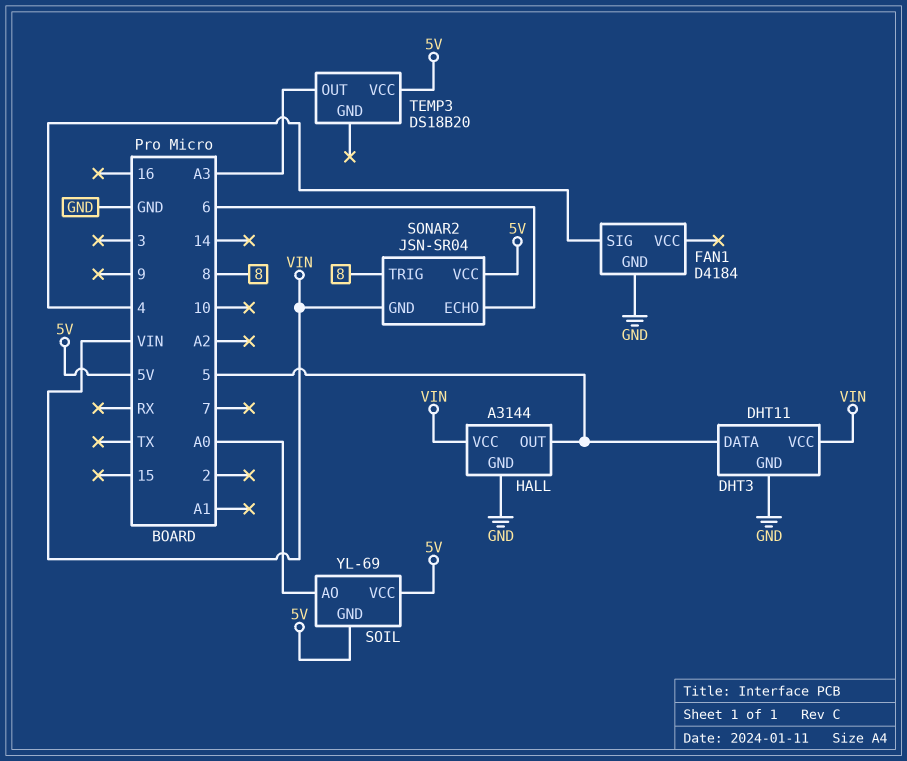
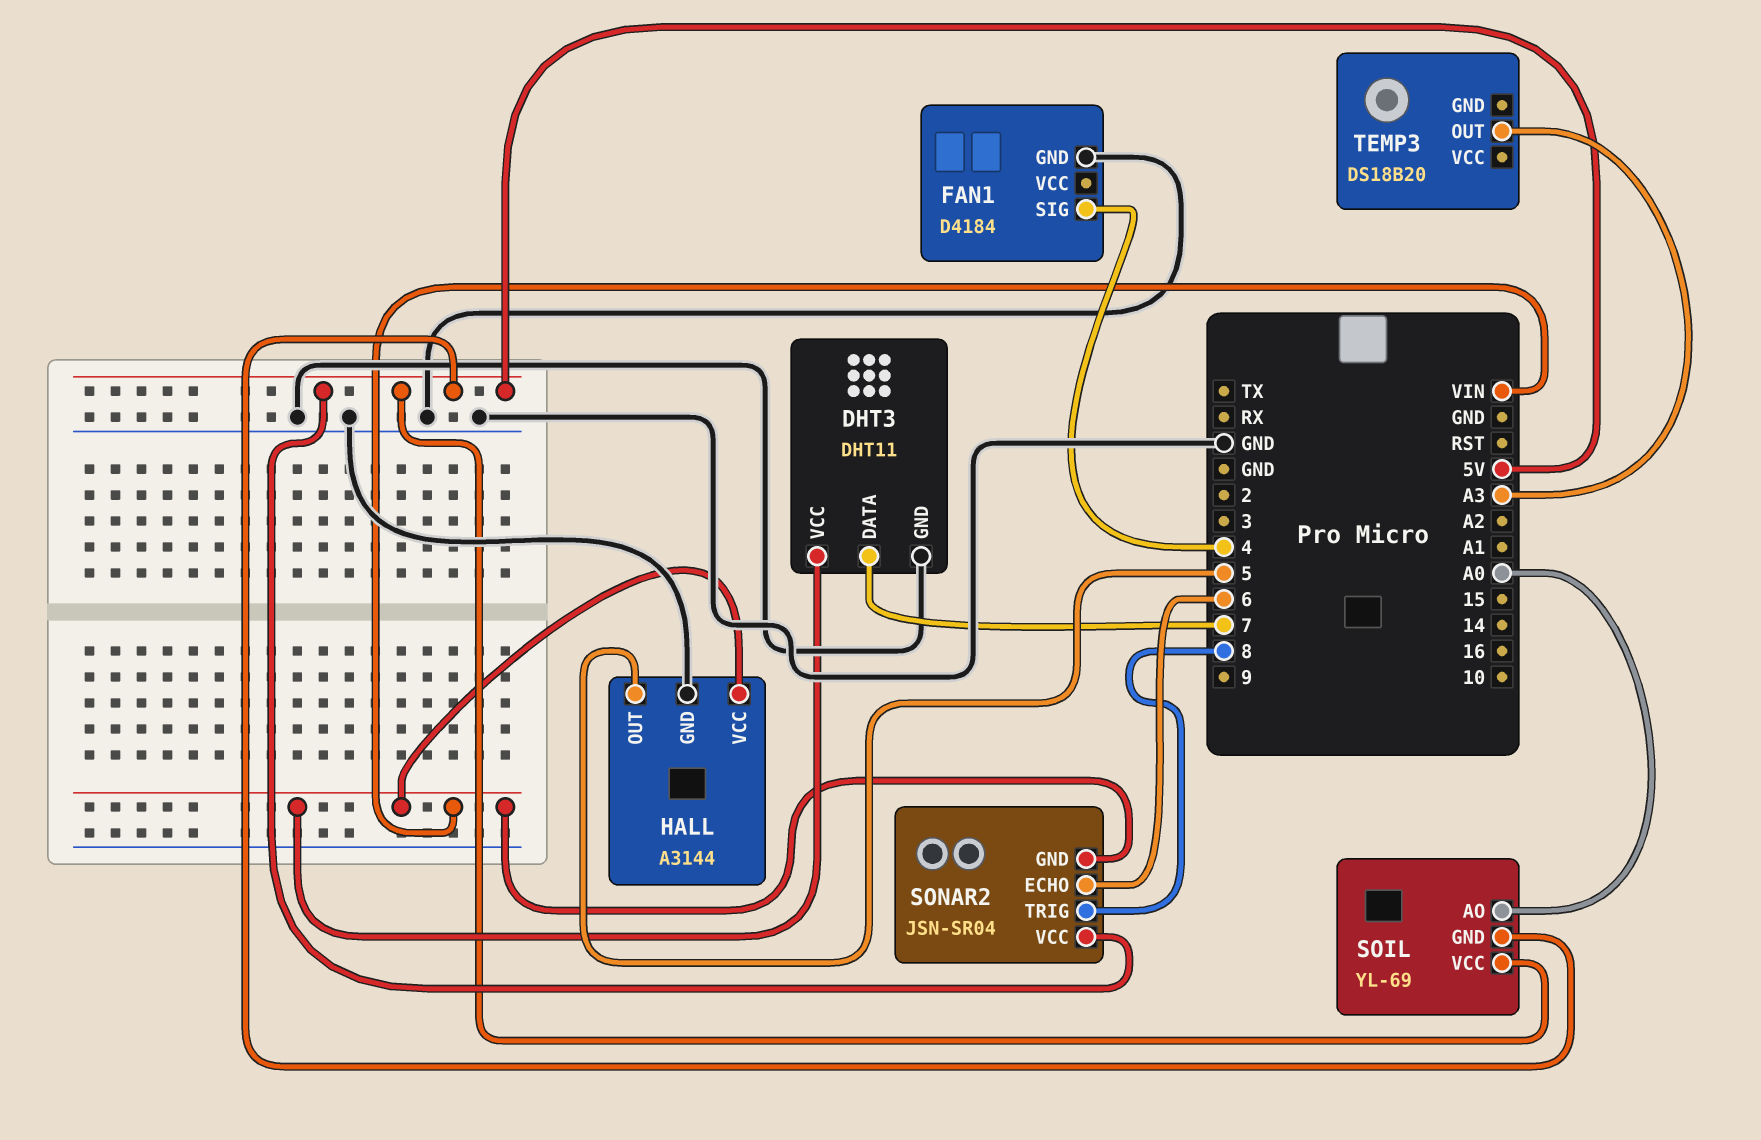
DHT3 pin DATA: 5 -> 7
TEMP3 pin VCC: 5V -> none

